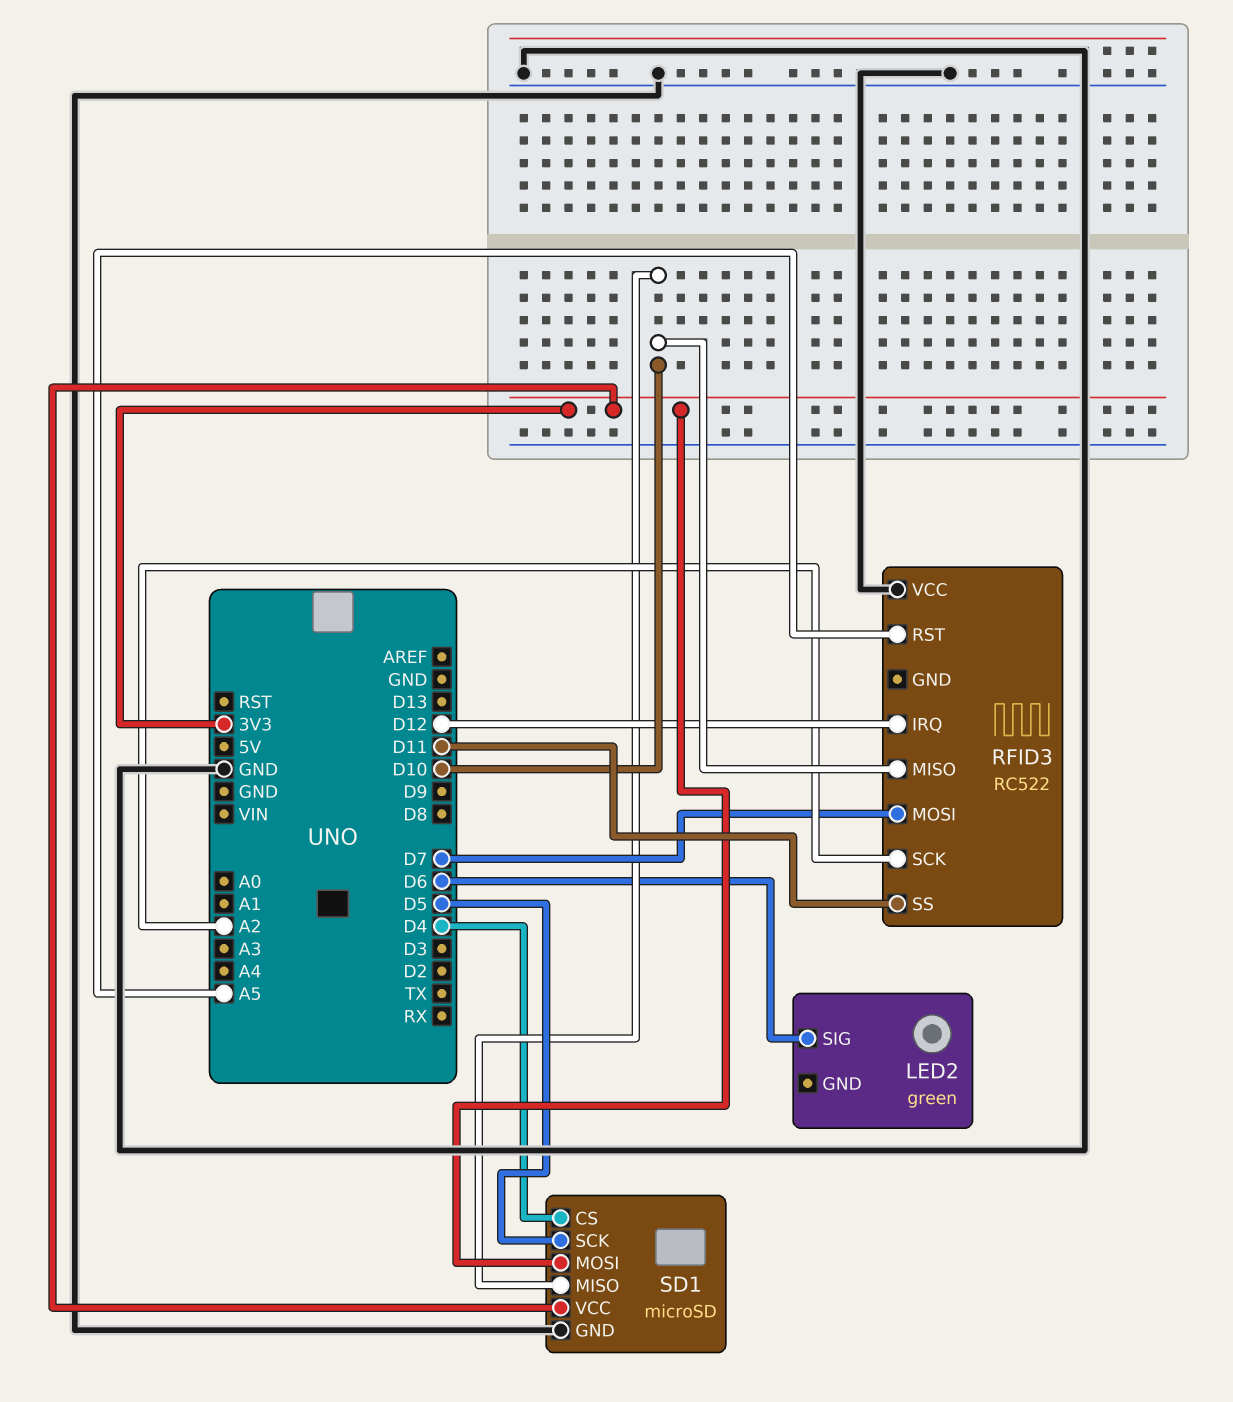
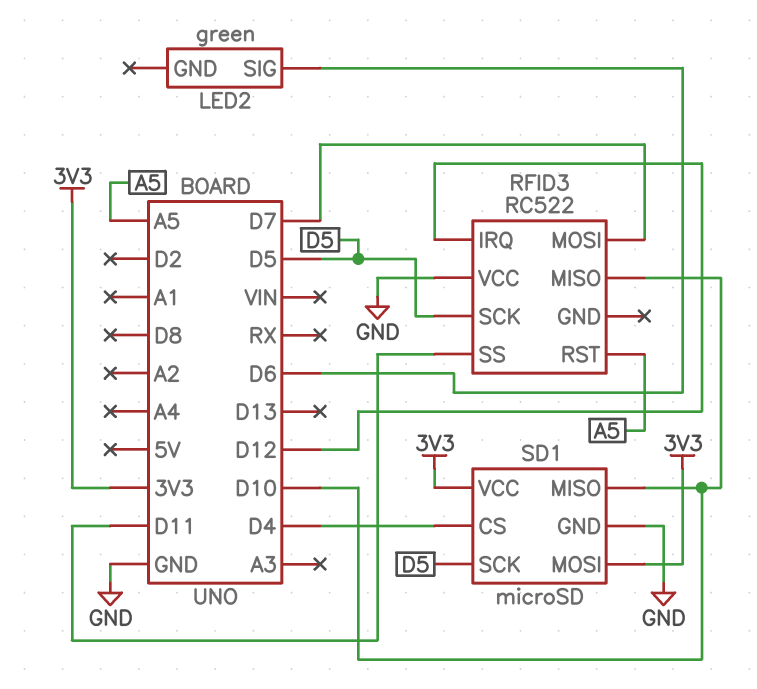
RFID3 pin SCK: A2 -> D5

